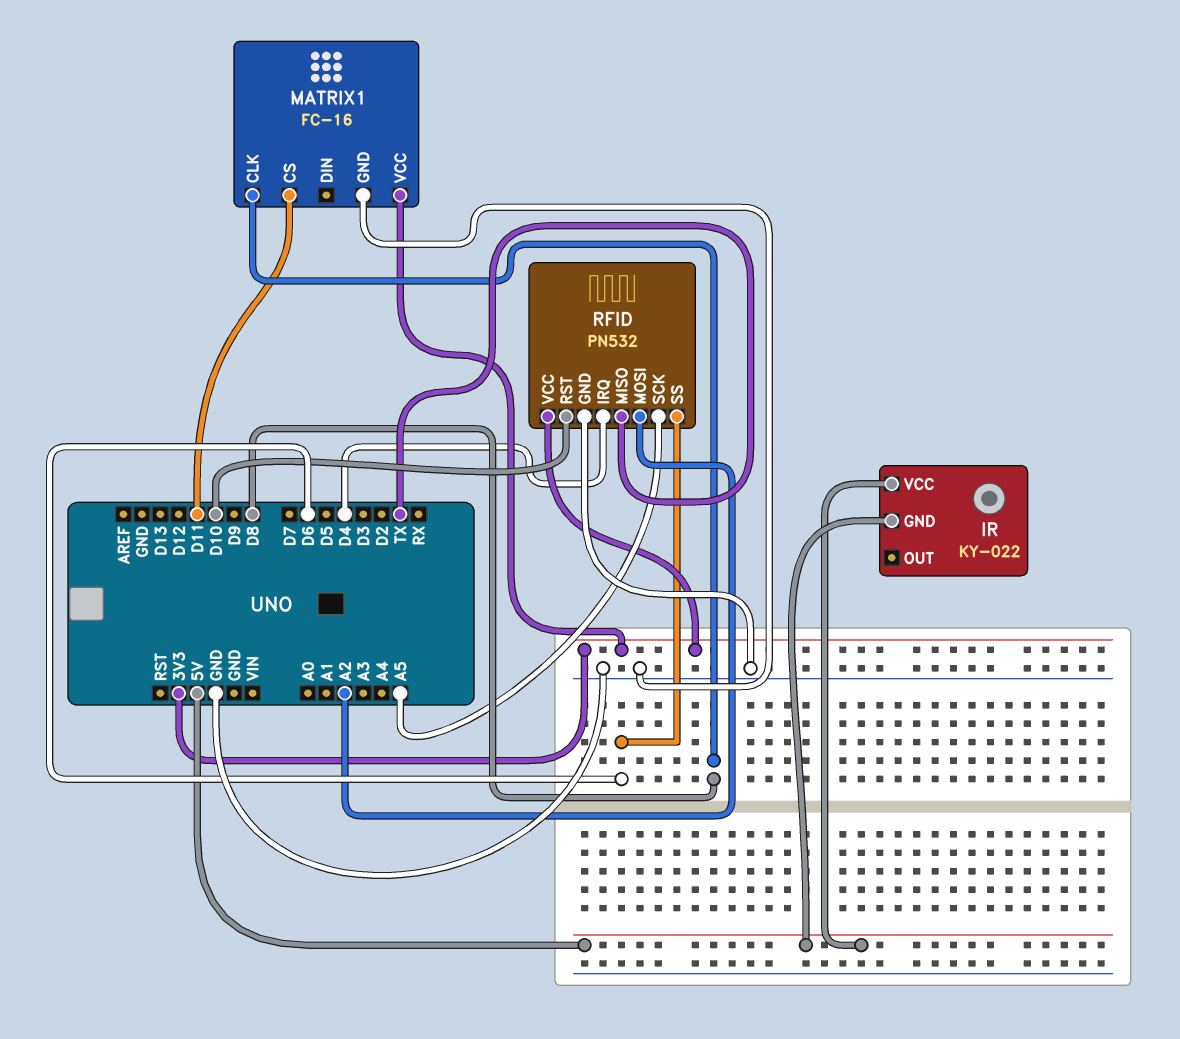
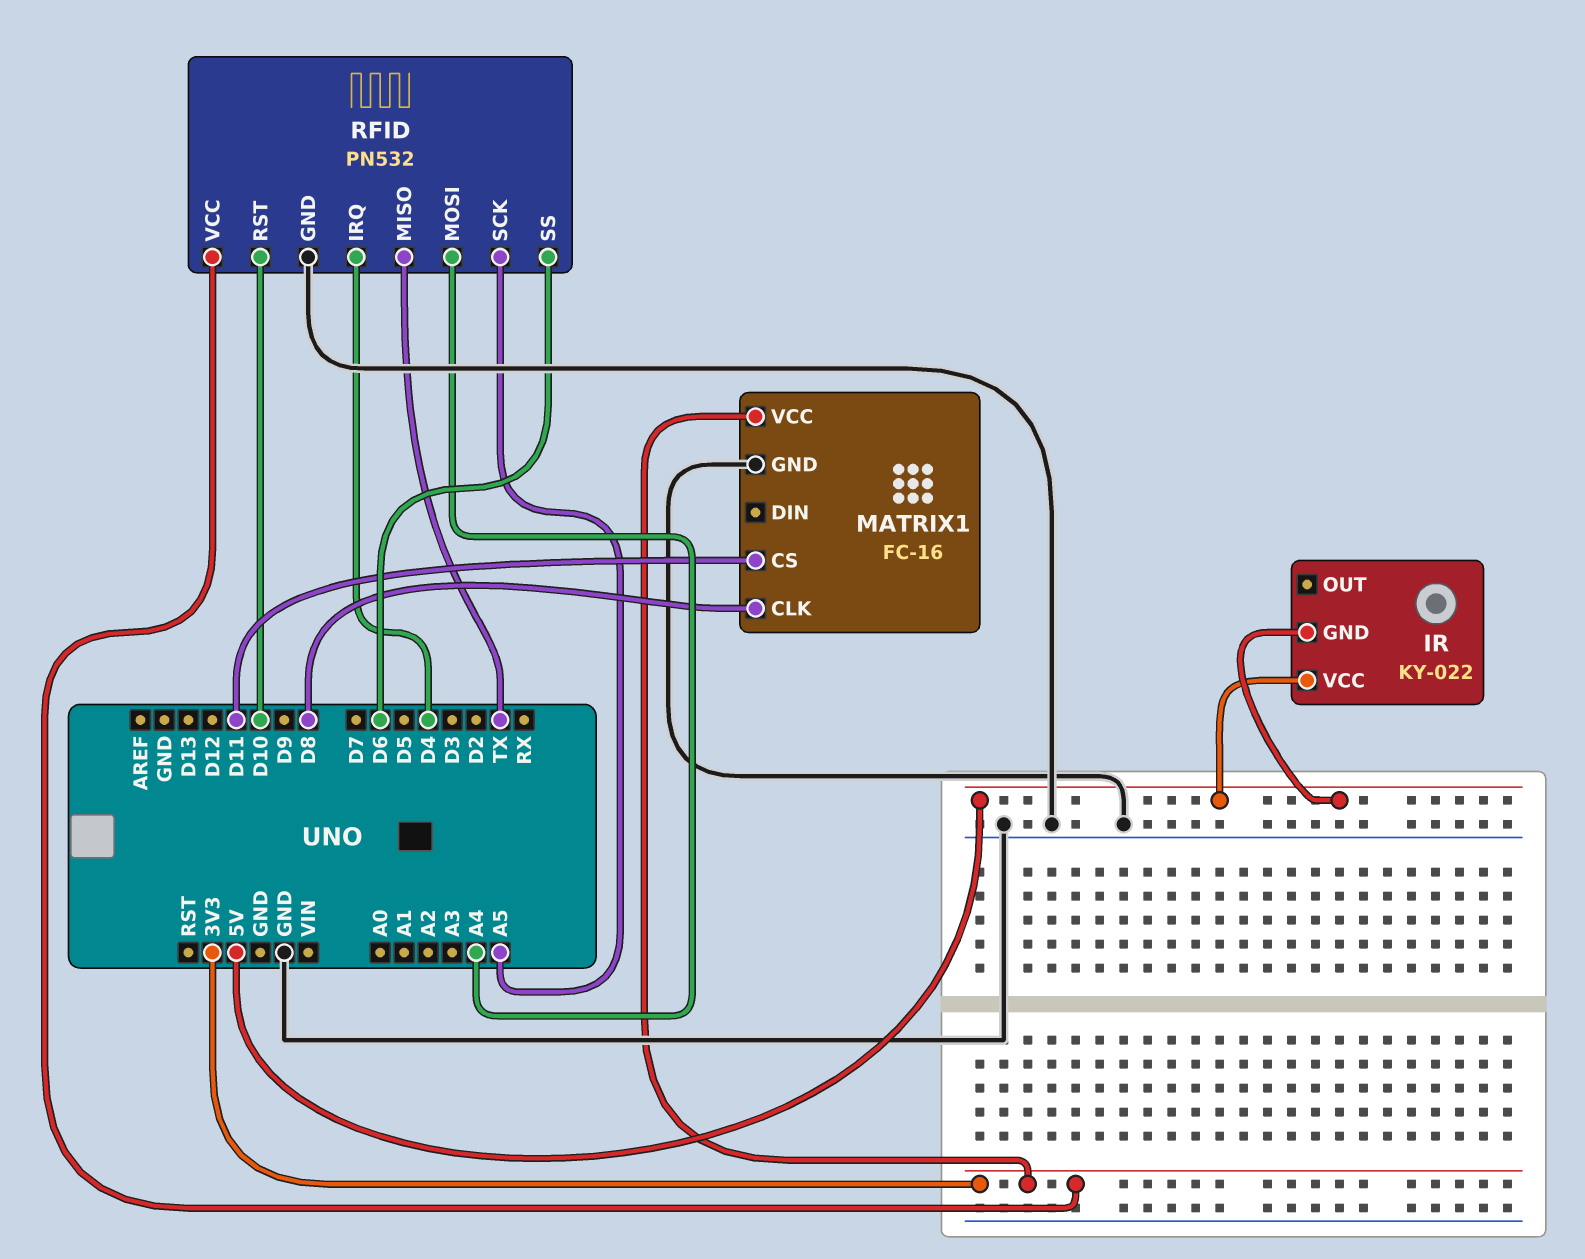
RFID pin MOSI: A2 -> A4

